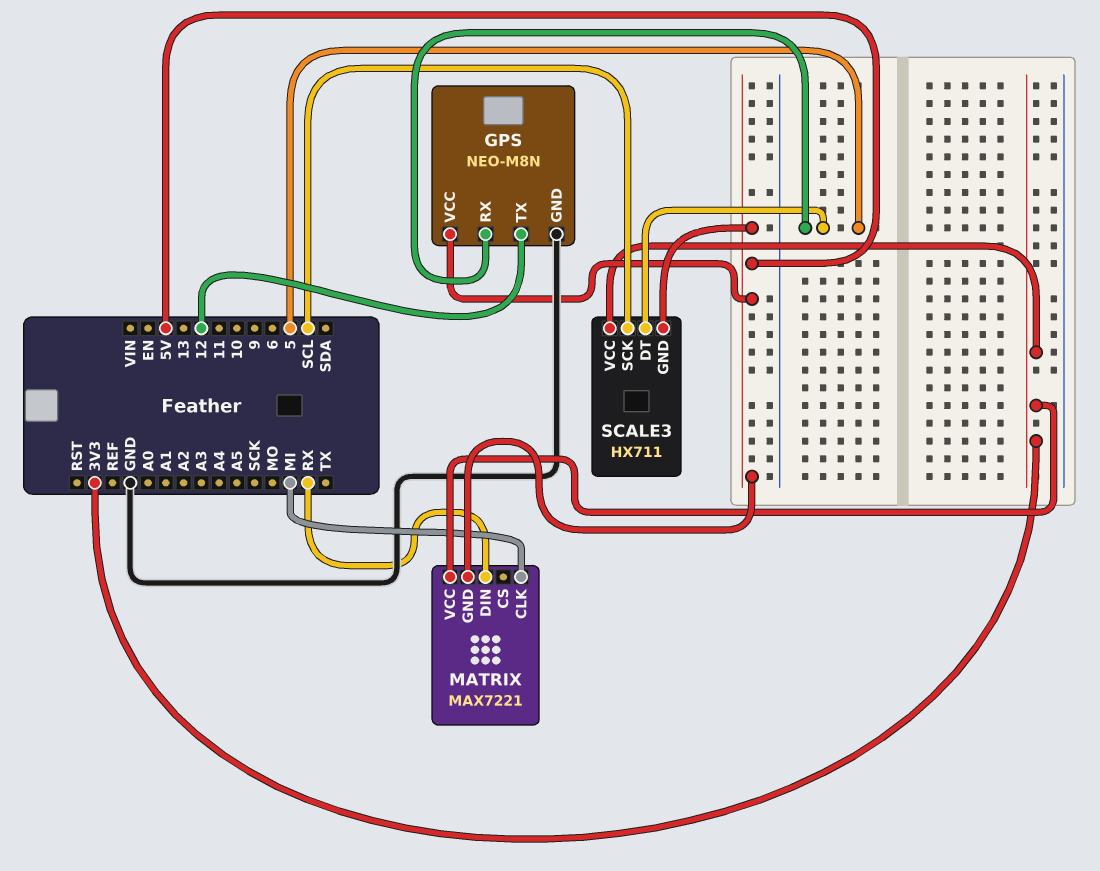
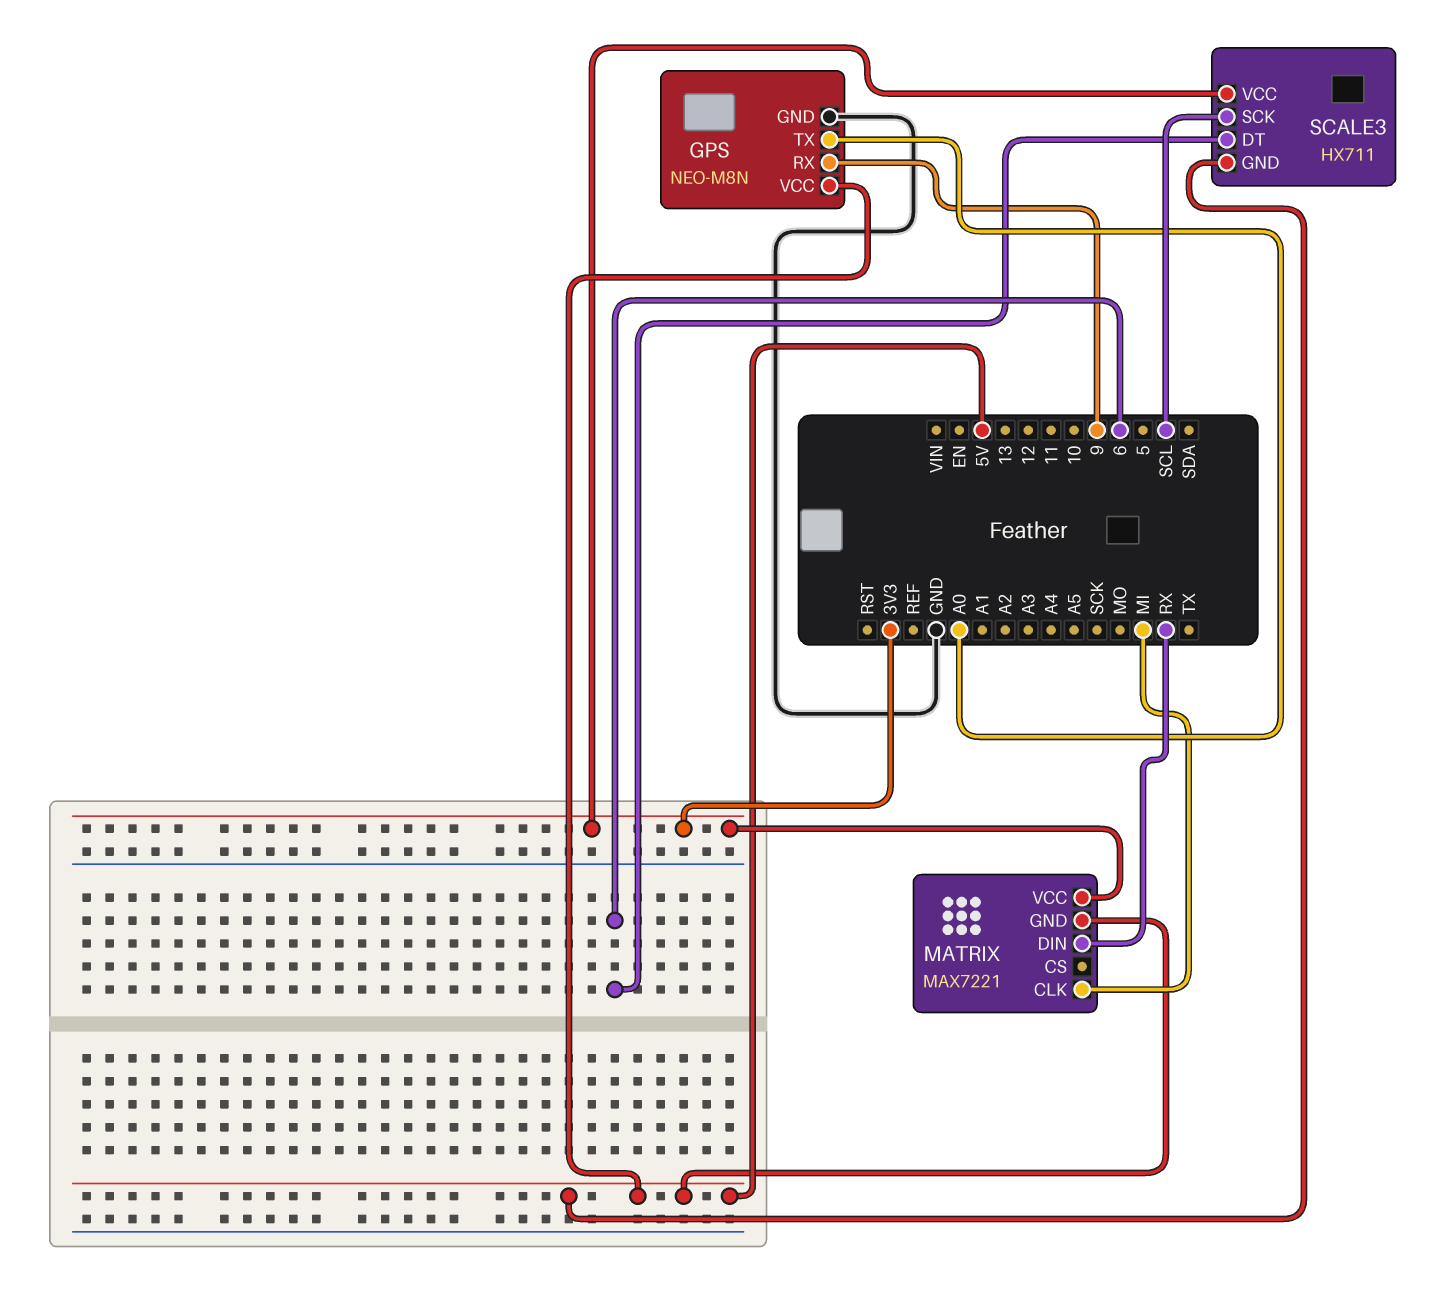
GPS pin RX: 5 -> 9
GPS pin TX: 12 -> A0
SCALE3 pin DT: 5 -> 6

